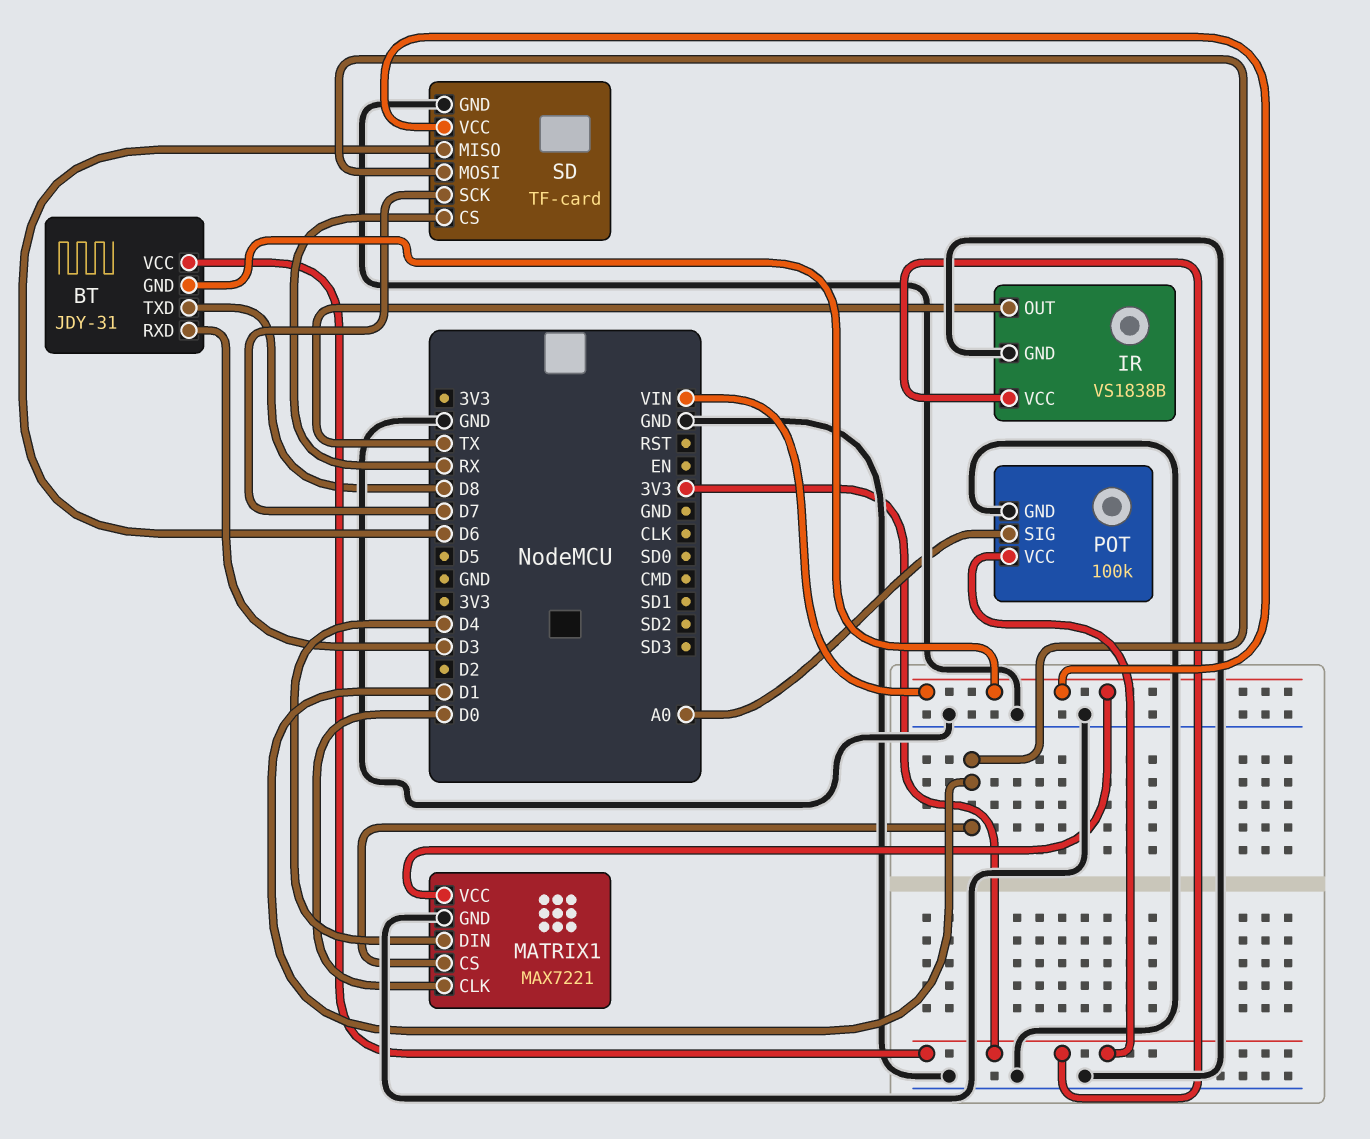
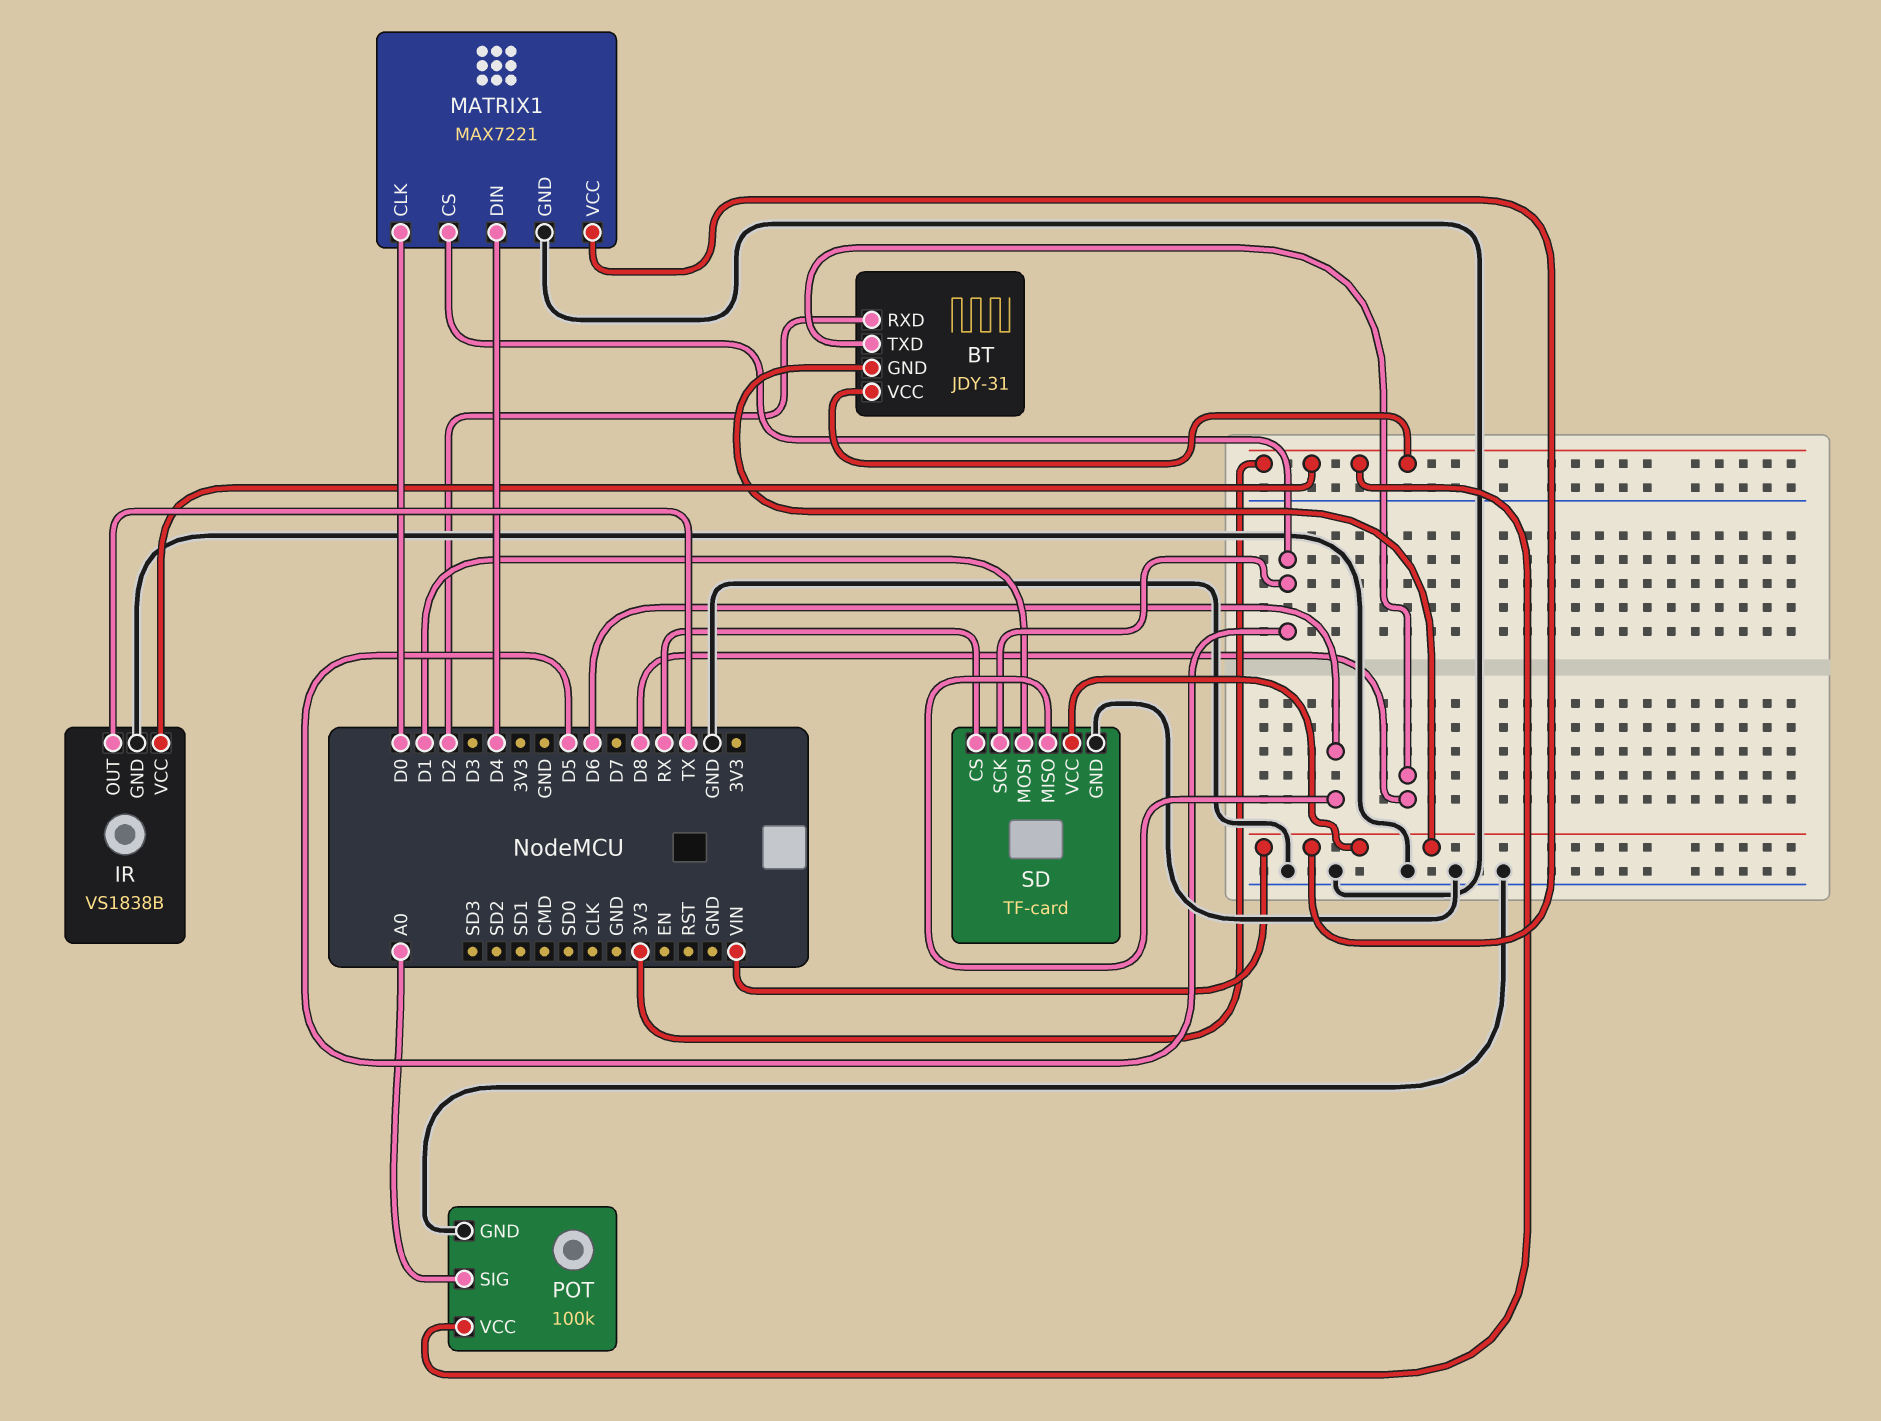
BT pin RXD: D3 -> D2
MATRIX1 pin CS: D1 -> D5
SD pin SCK: D7 -> D5

